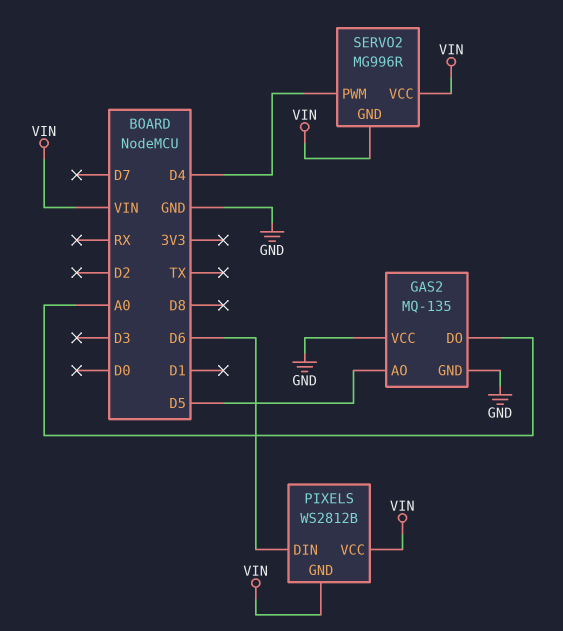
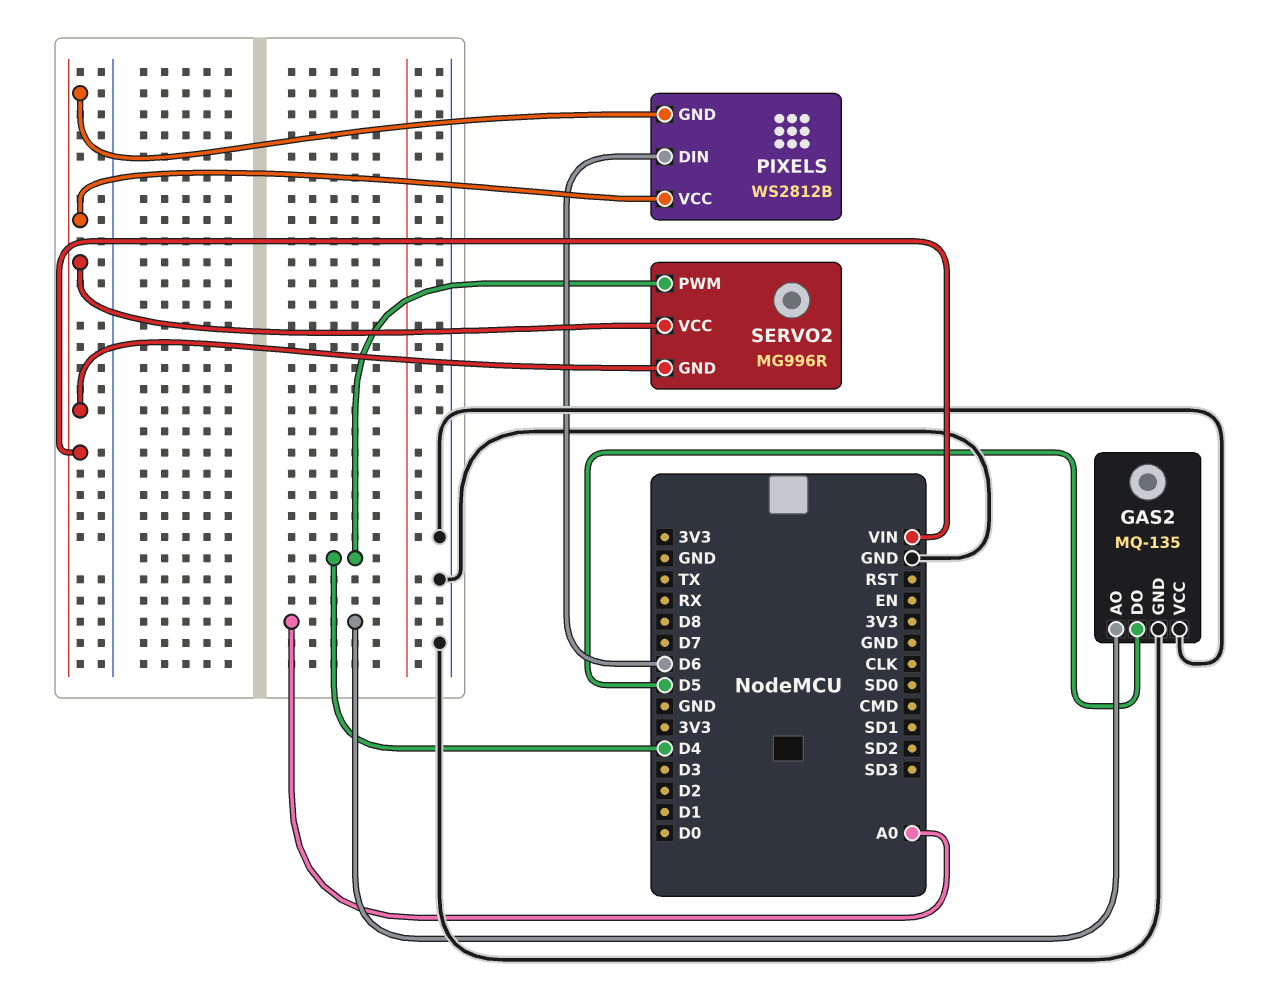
GAS2 pin AO: D5 -> A0
GAS2 pin DO: A0 -> D5

